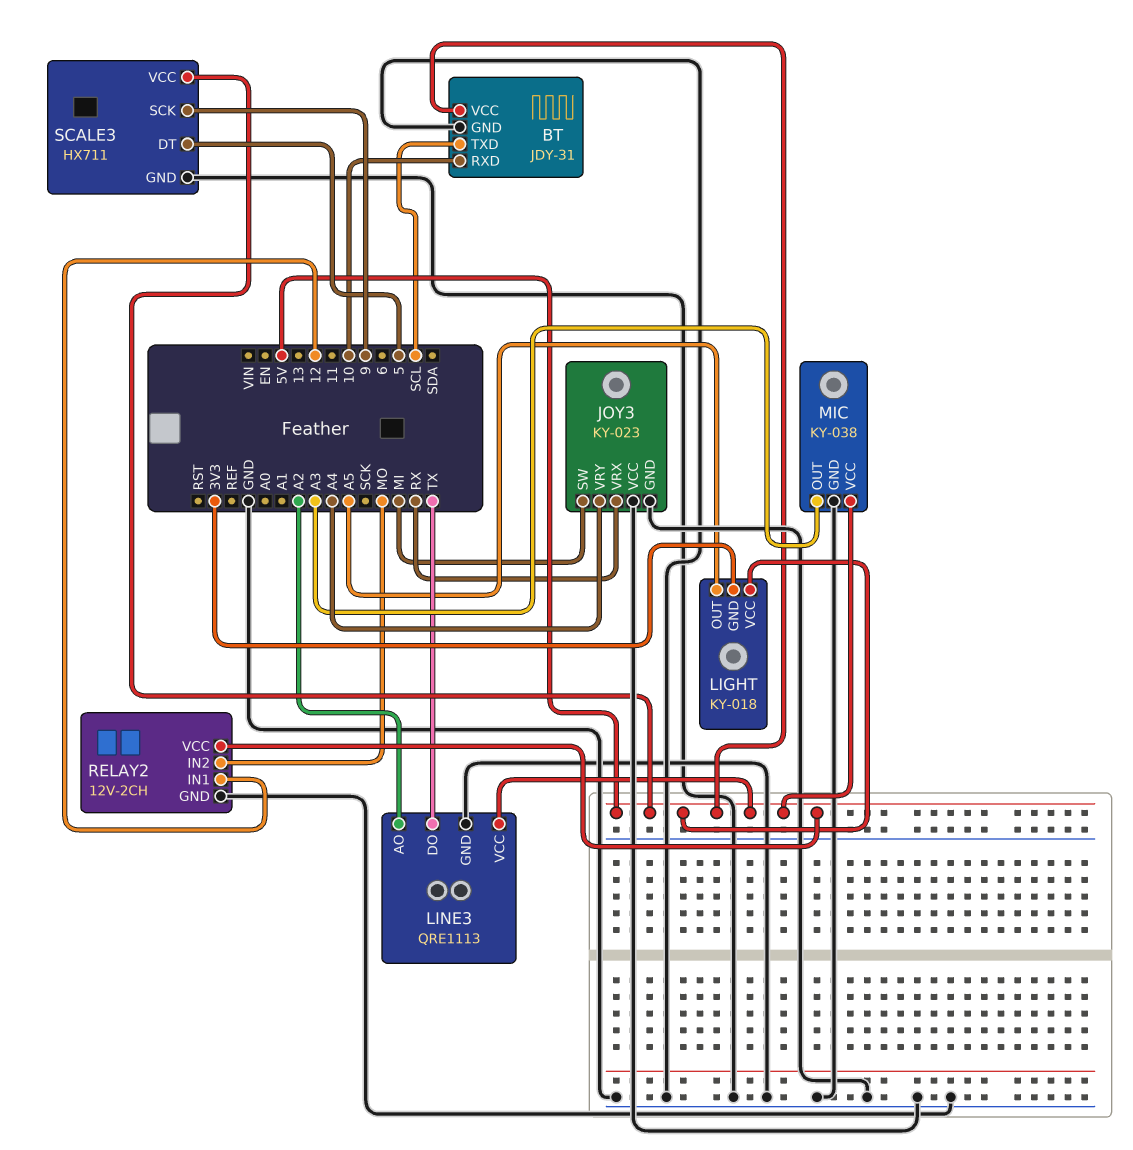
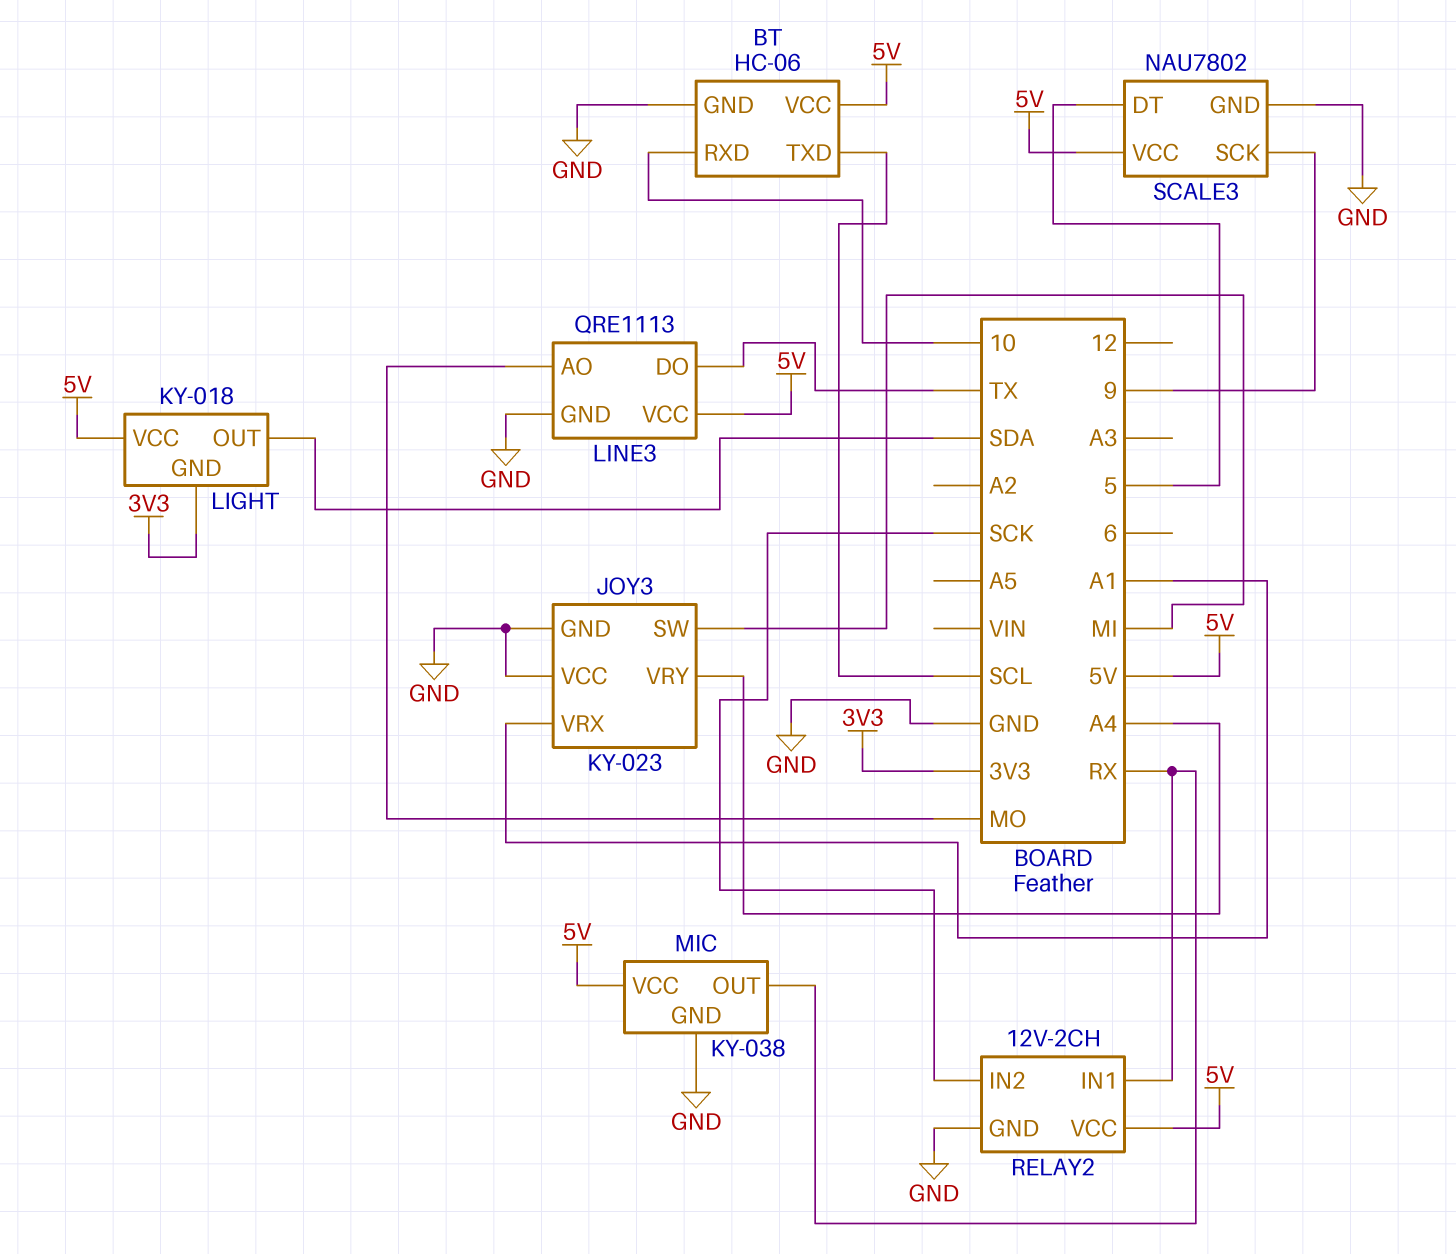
BT: JDY-31 -> HC-06
JOY3 pin VRX: RX -> A1
LIGHT pin OUT: A5 -> SDA
LINE3 pin AO: A2 -> MO
MIC pin OUT: A3 -> RX
RELAY2 pin IN1: 12 -> RX
RELAY2 pin IN2: MO -> SCK
SCALE3: HX711 -> NAU7802

